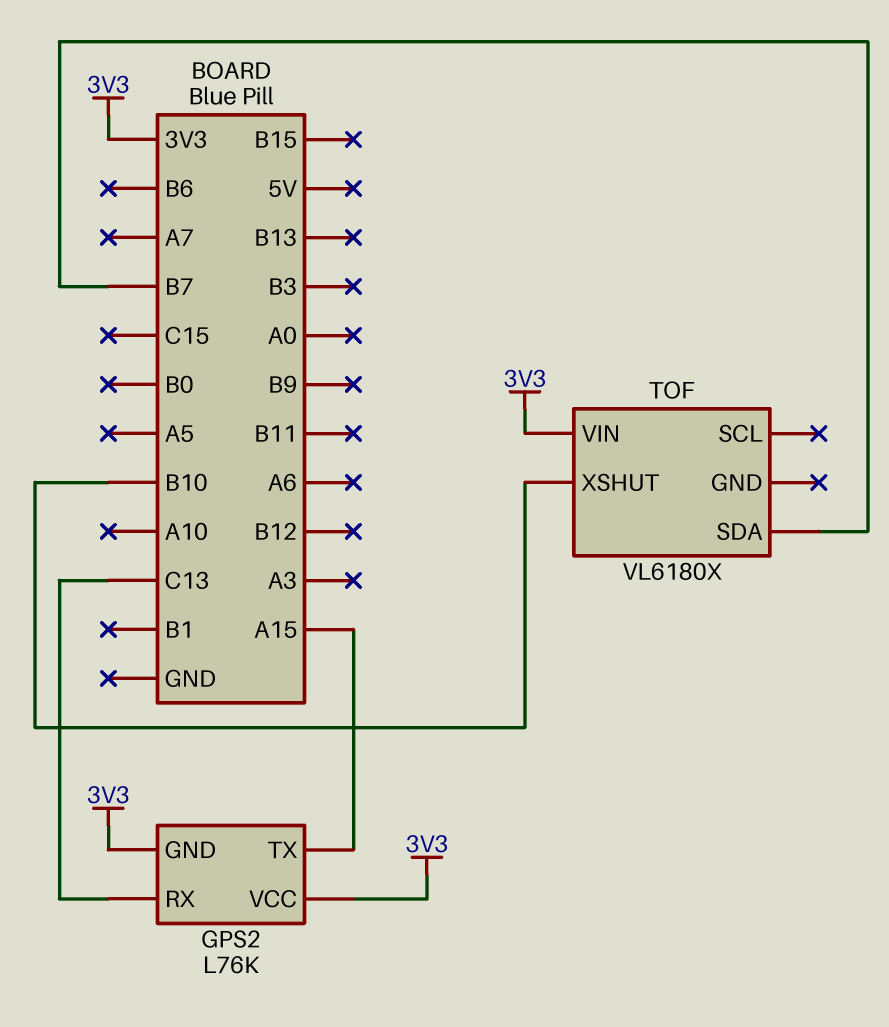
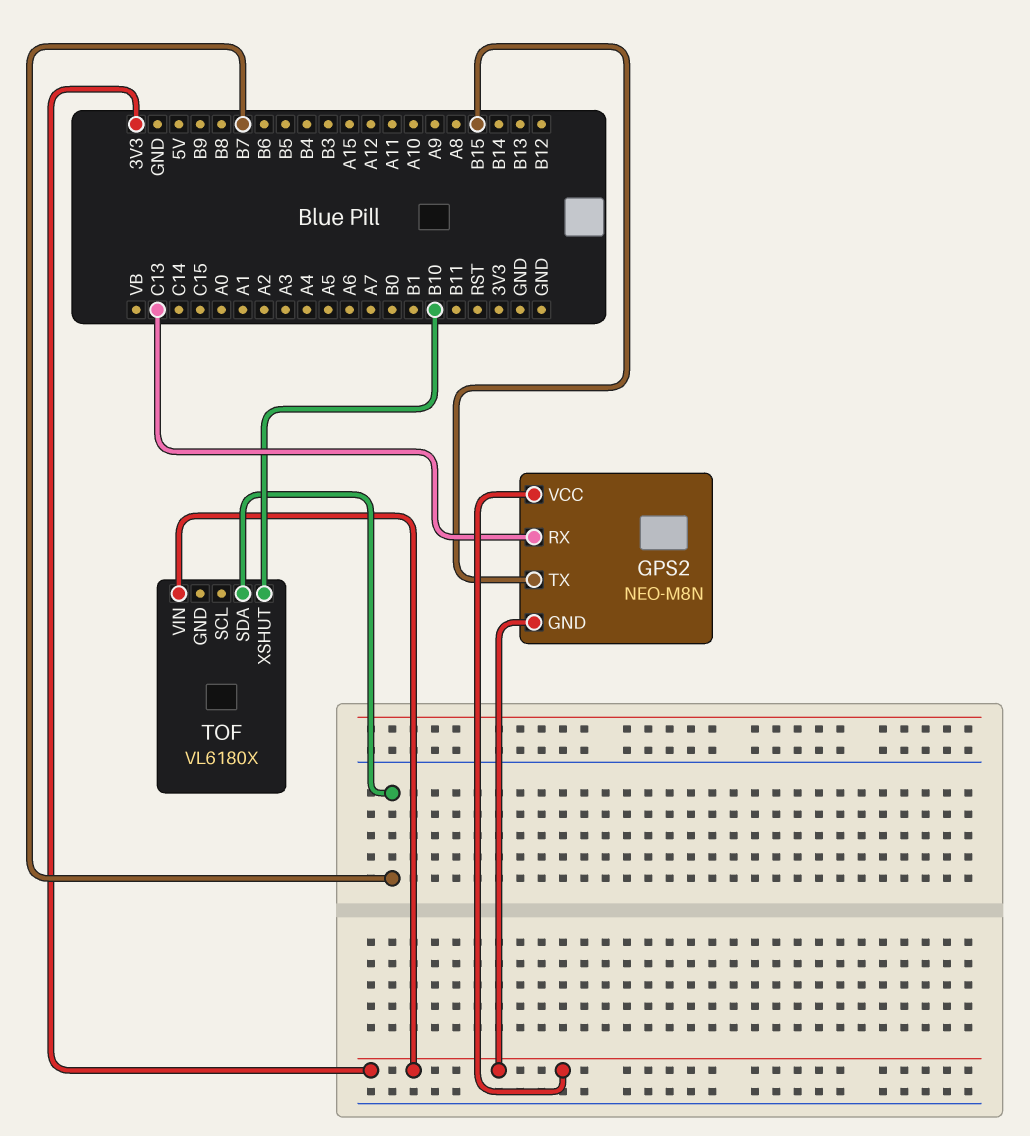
GPS2: L76K -> NEO-M8N
GPS2 pin TX: A15 -> B15

